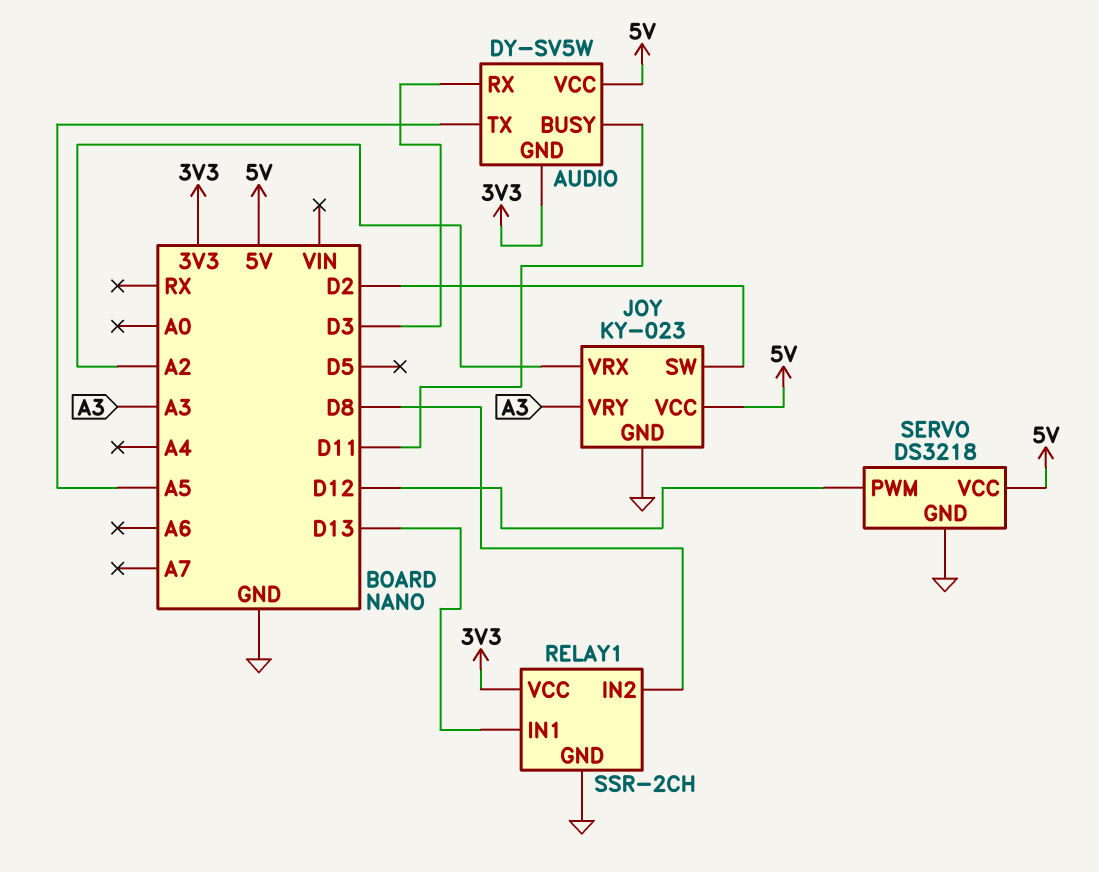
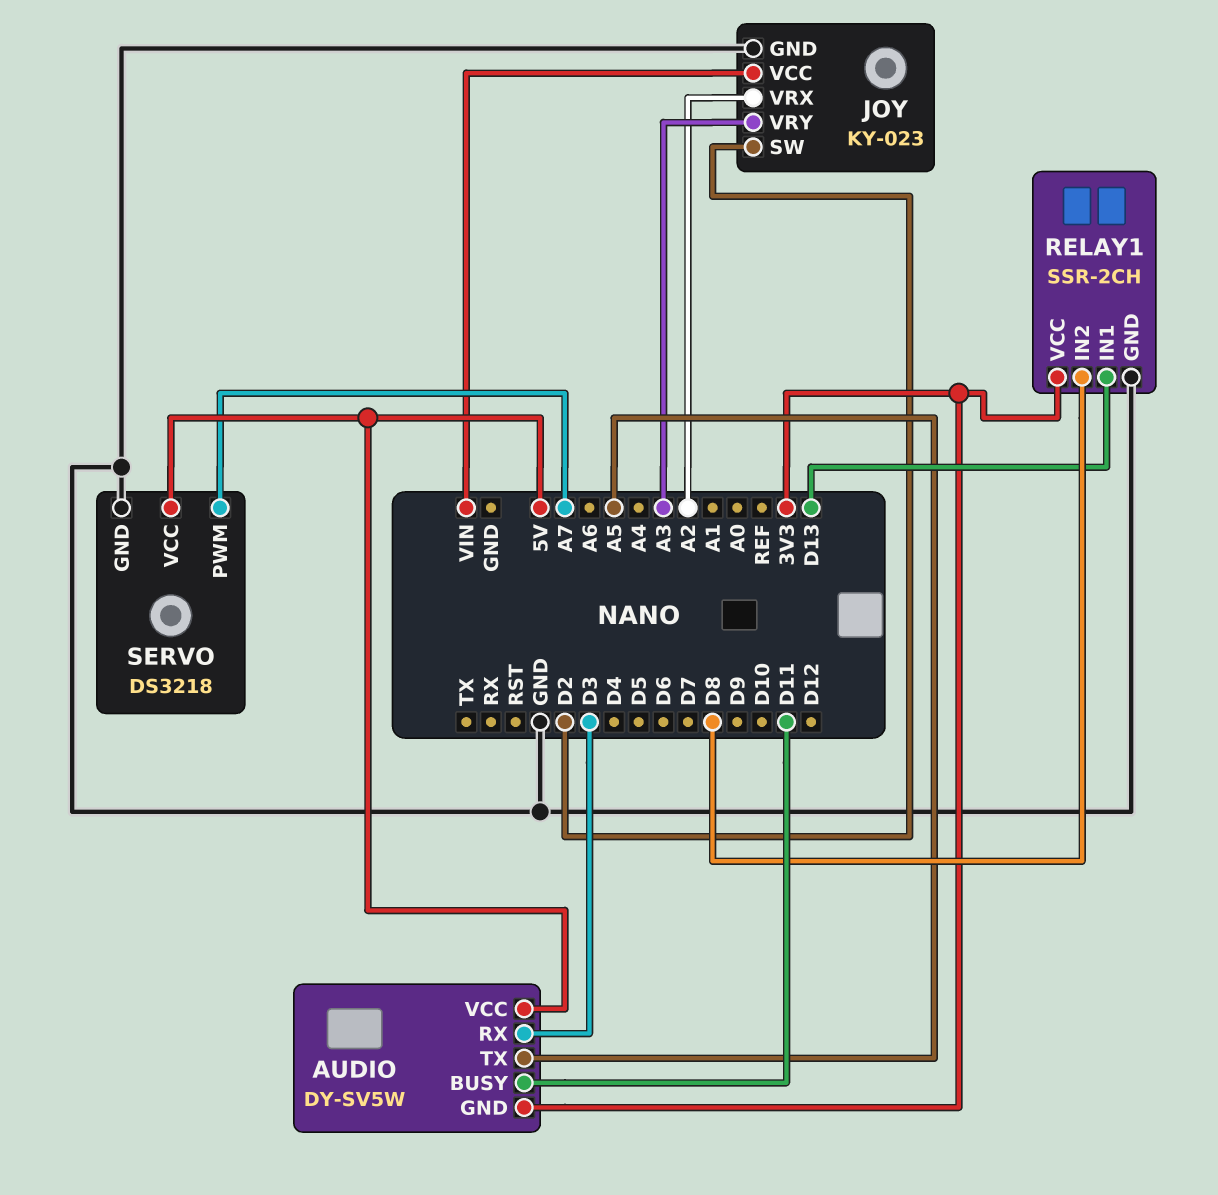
JOY pin VCC: 5V -> VIN
SERVO pin PWM: D12 -> A7

